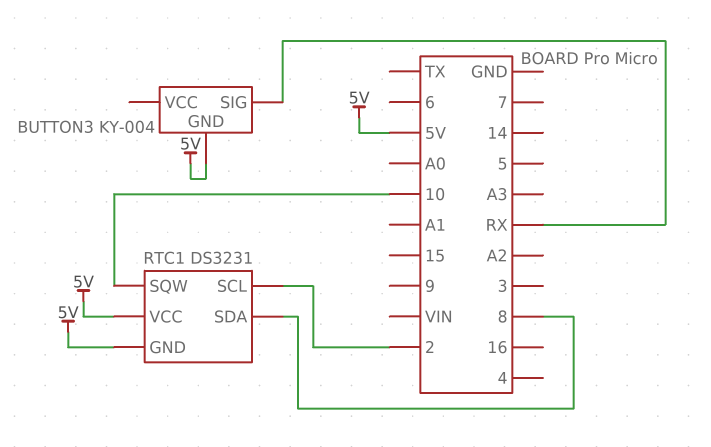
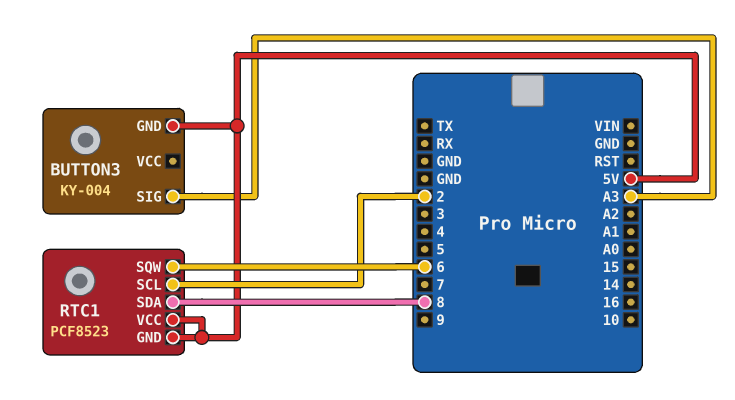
BUTTON3 pin SIG: RX -> A3
RTC1: DS3231 -> PCF8523
RTC1 pin SQW: 10 -> 6

